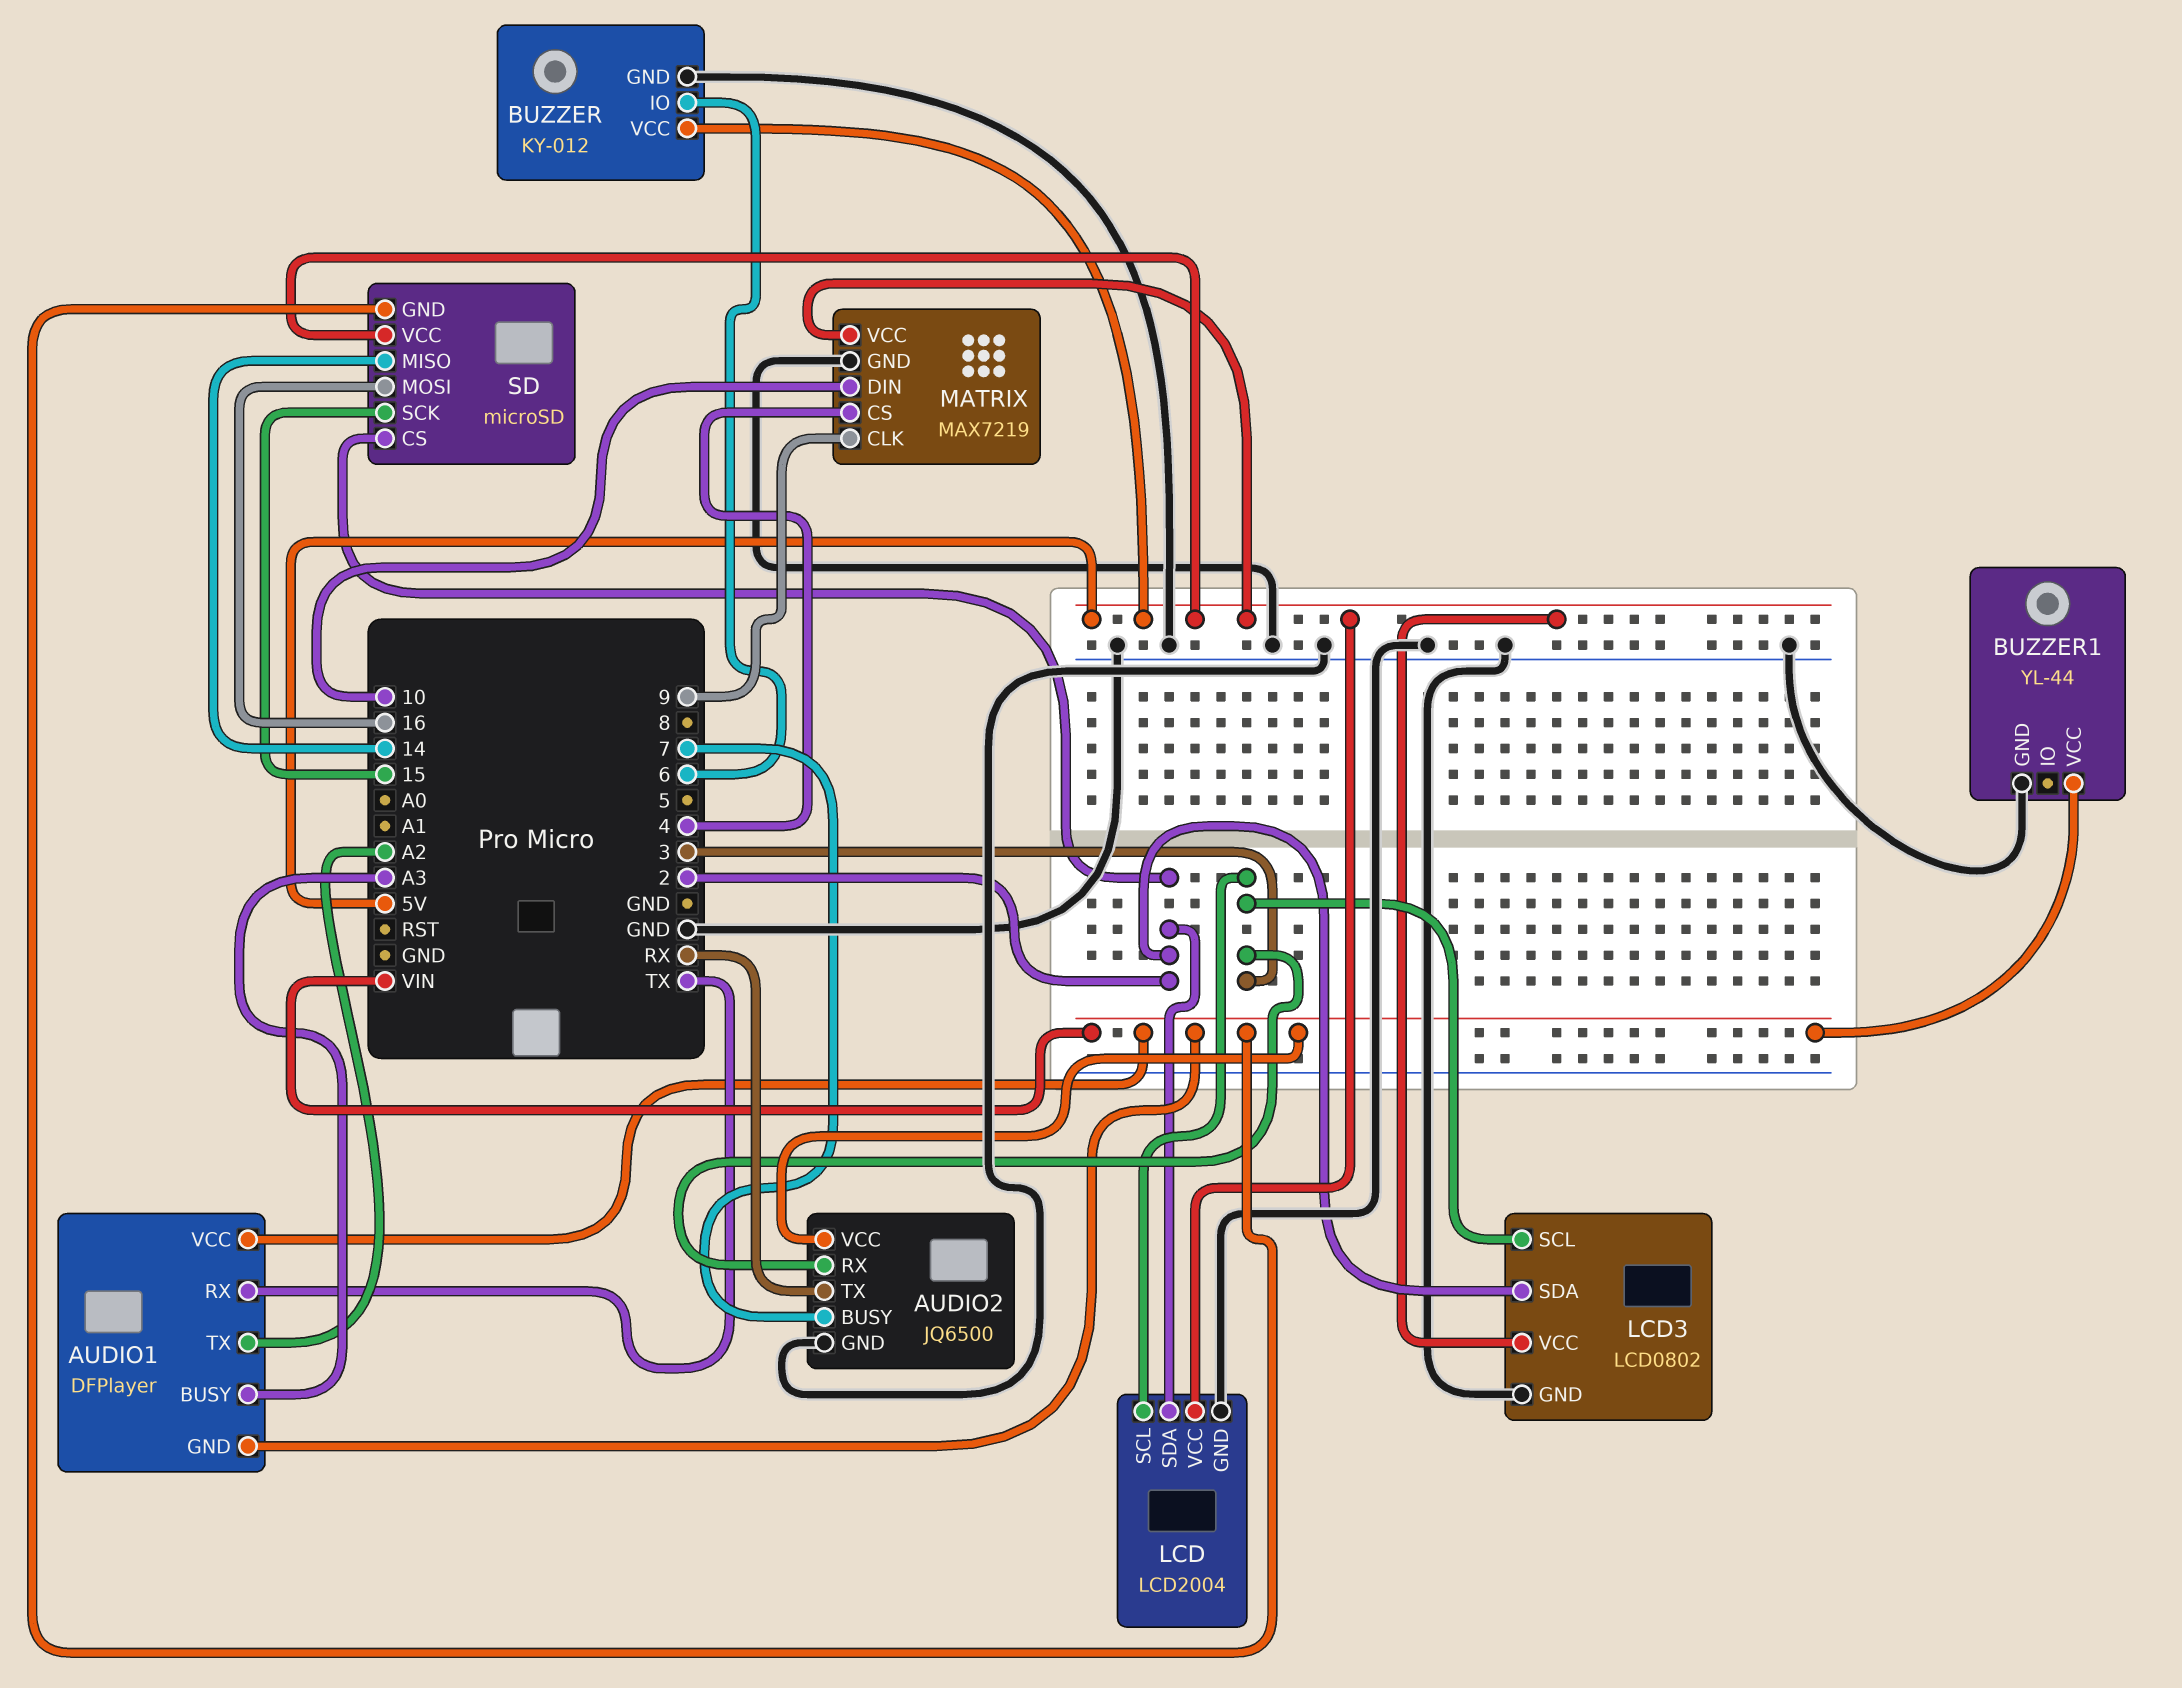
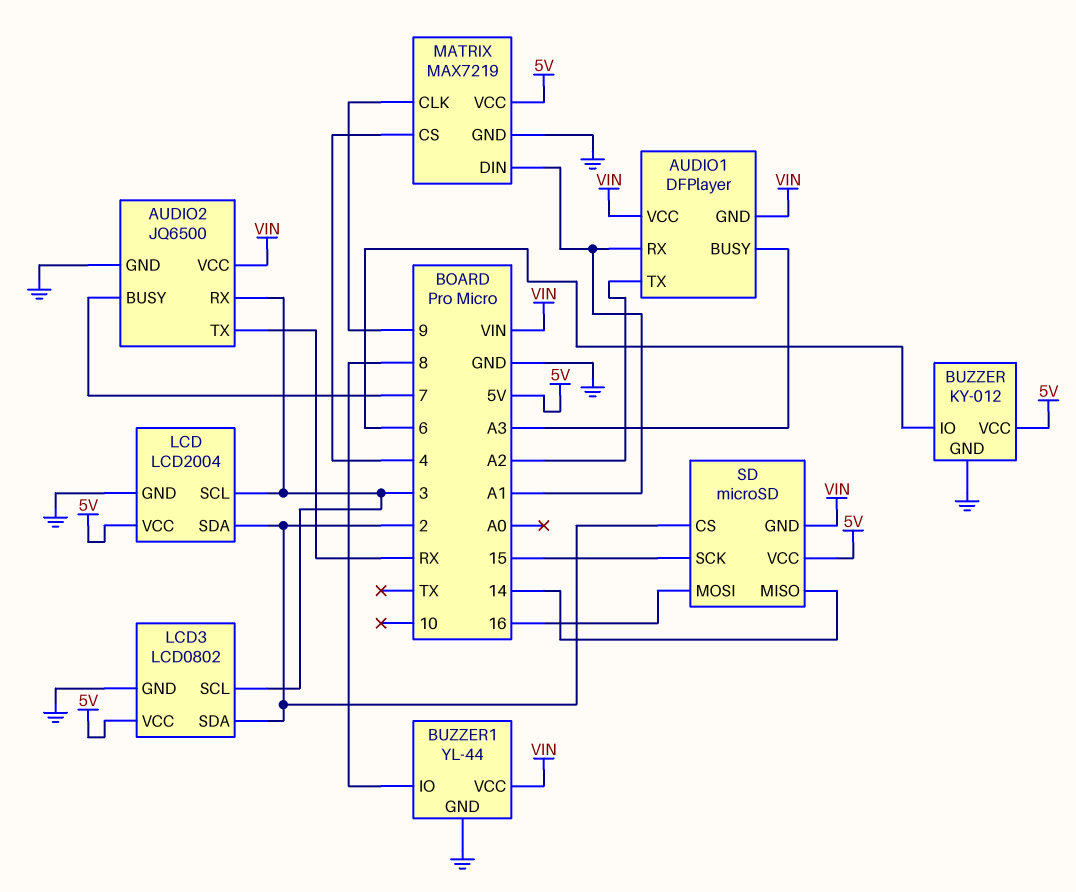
AUDIO1 pin RX: TX -> A1
BUZZER1 pin IO: none -> 8
MATRIX pin DIN: 10 -> A1

